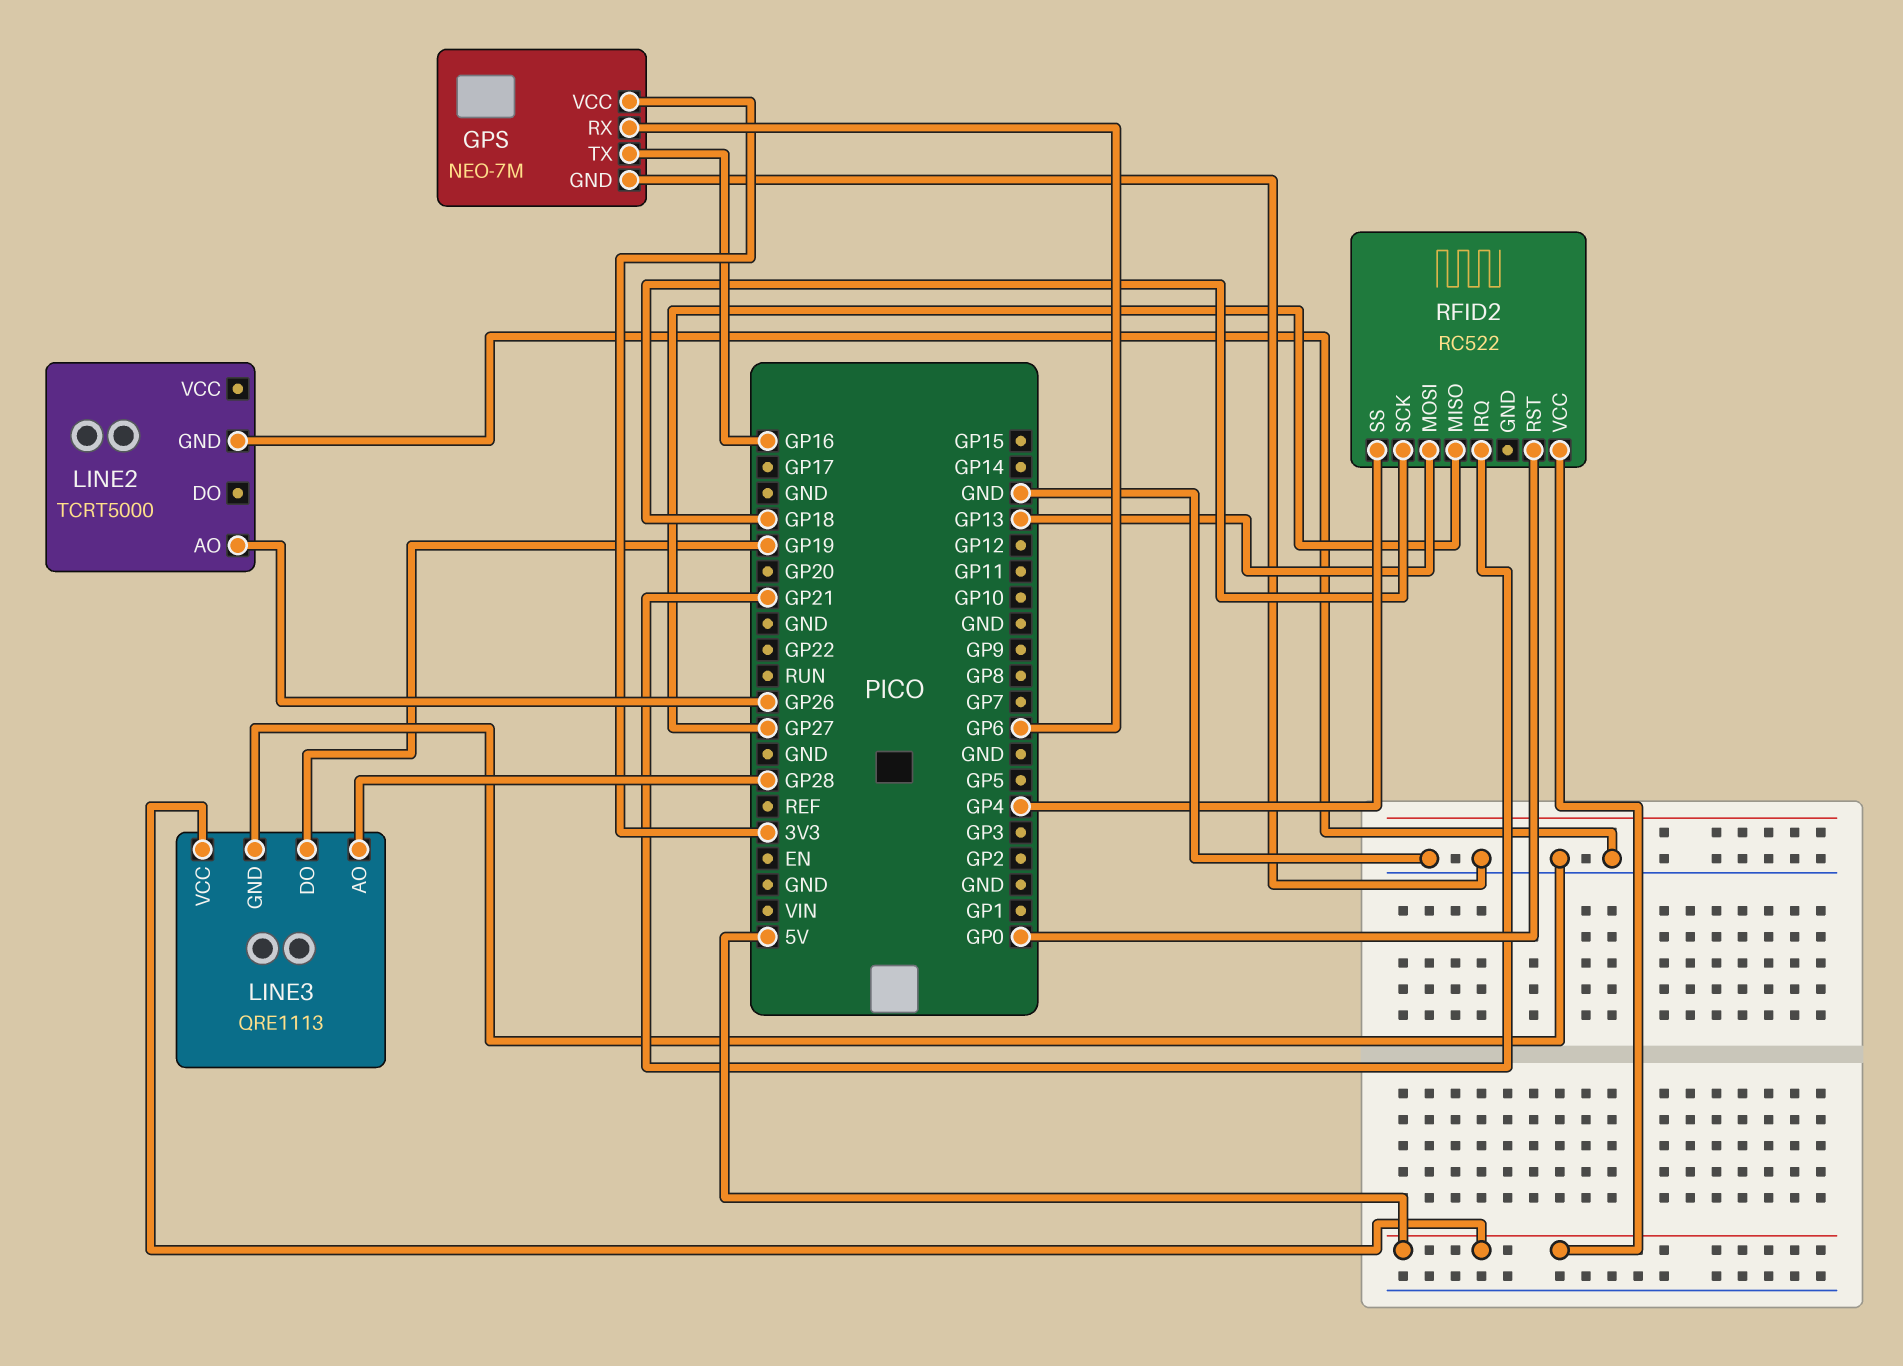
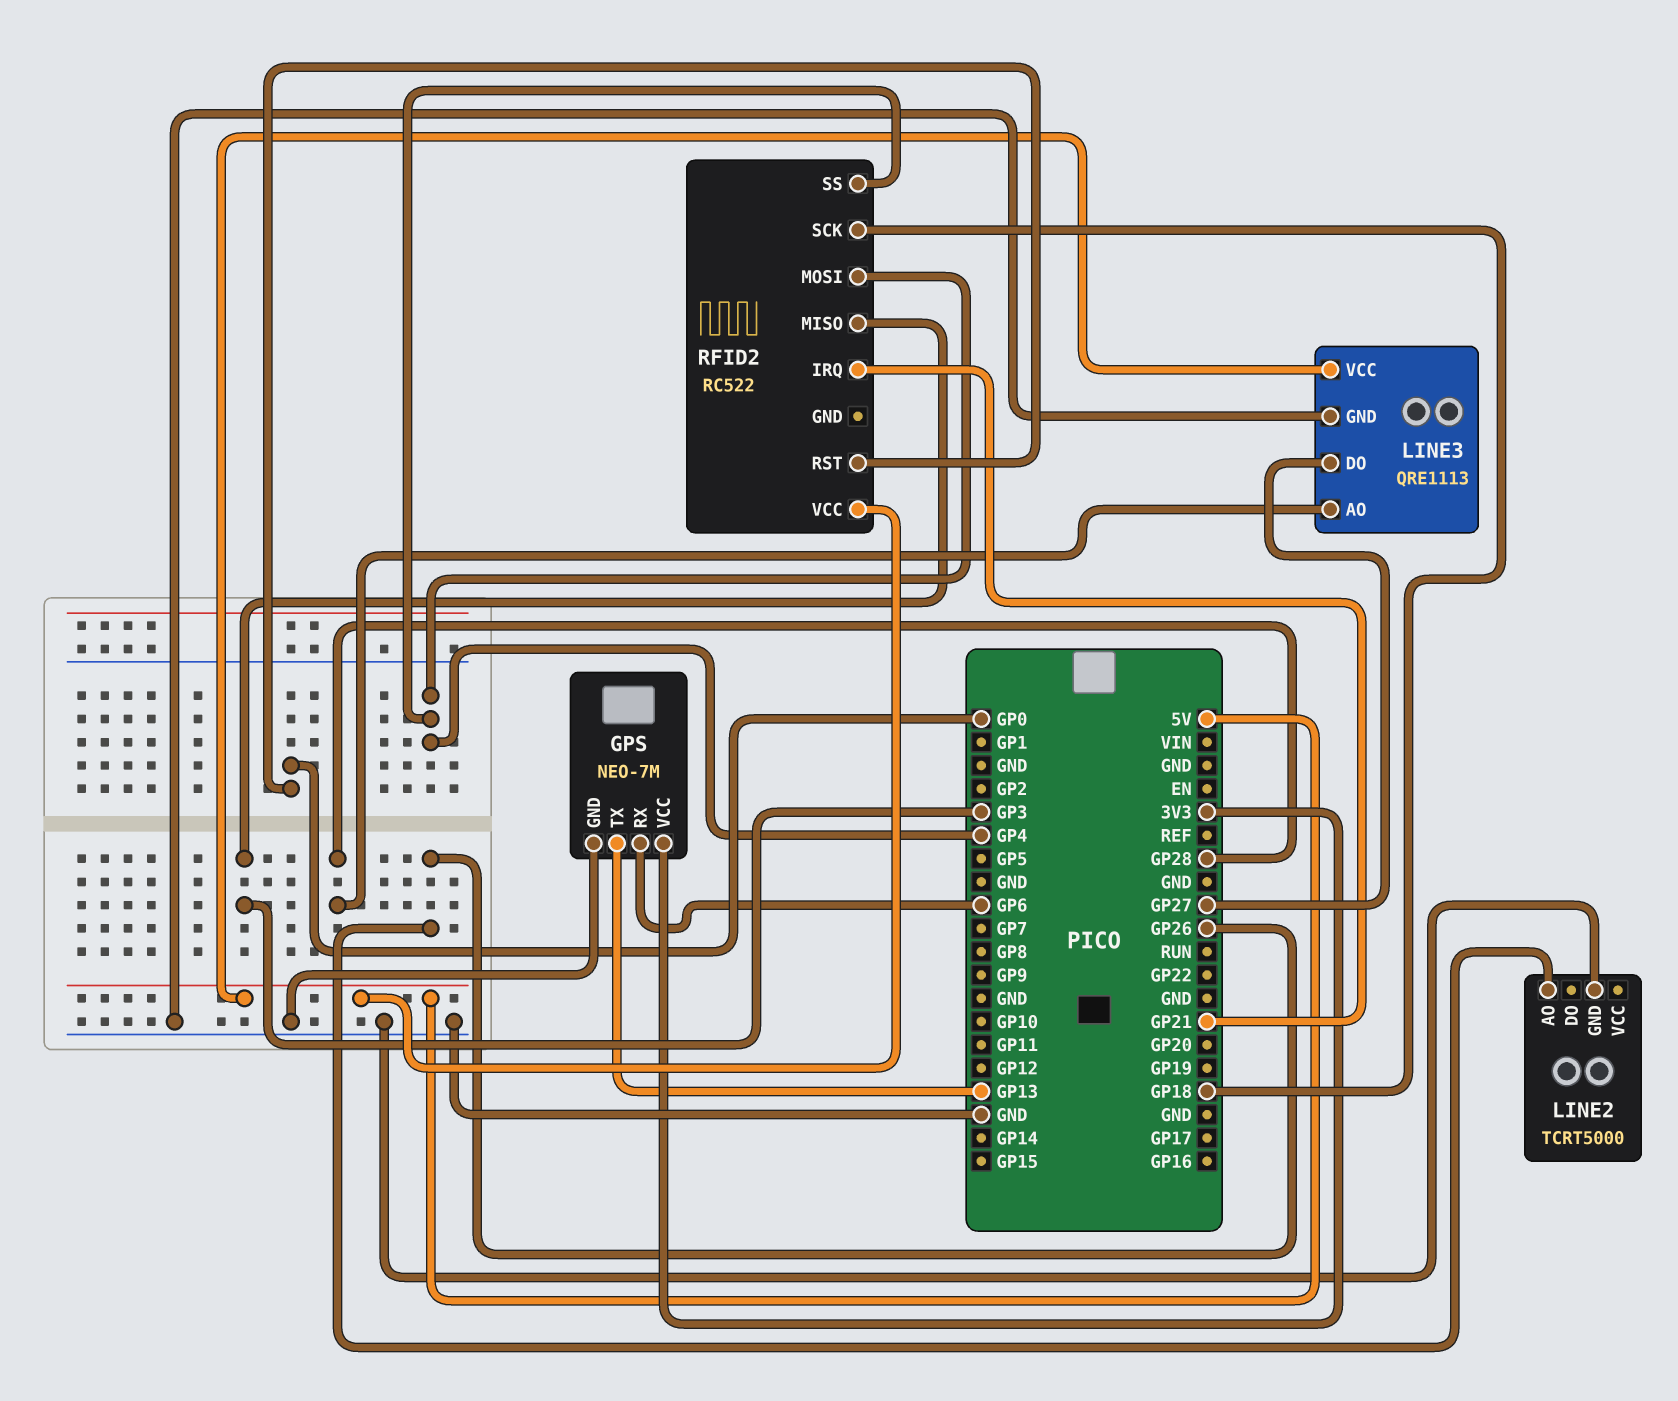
GPS pin TX: GP16 -> GP13
LINE3 pin DO: GP19 -> GP27
RFID2 pin MISO: GP27 -> GP3
RFID2 pin MOSI: GP13 -> GP4

